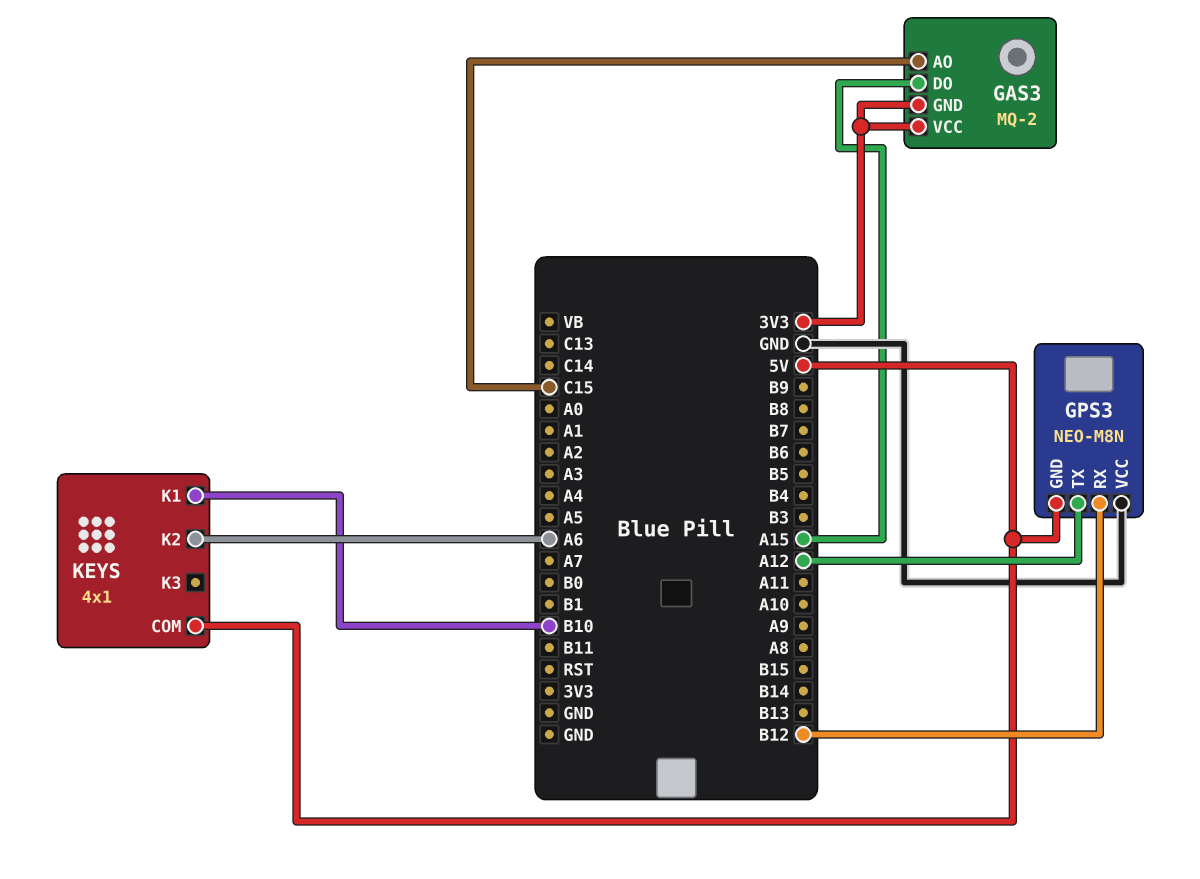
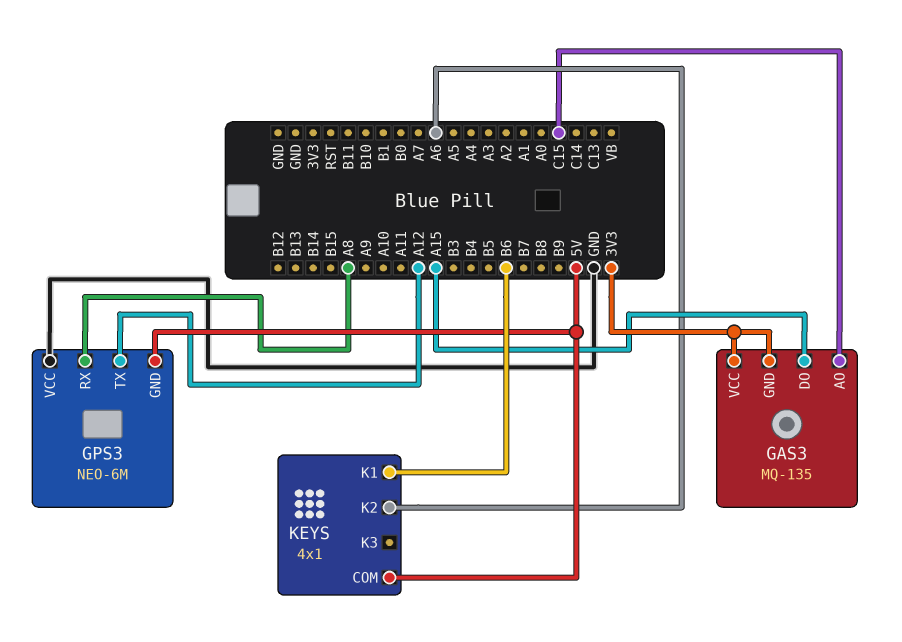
GAS3: MQ-2 -> MQ-135
GPS3: NEO-M8N -> NEO-6M
GPS3 pin RX: B12 -> A8
KEYS pin K1: B10 -> B6

